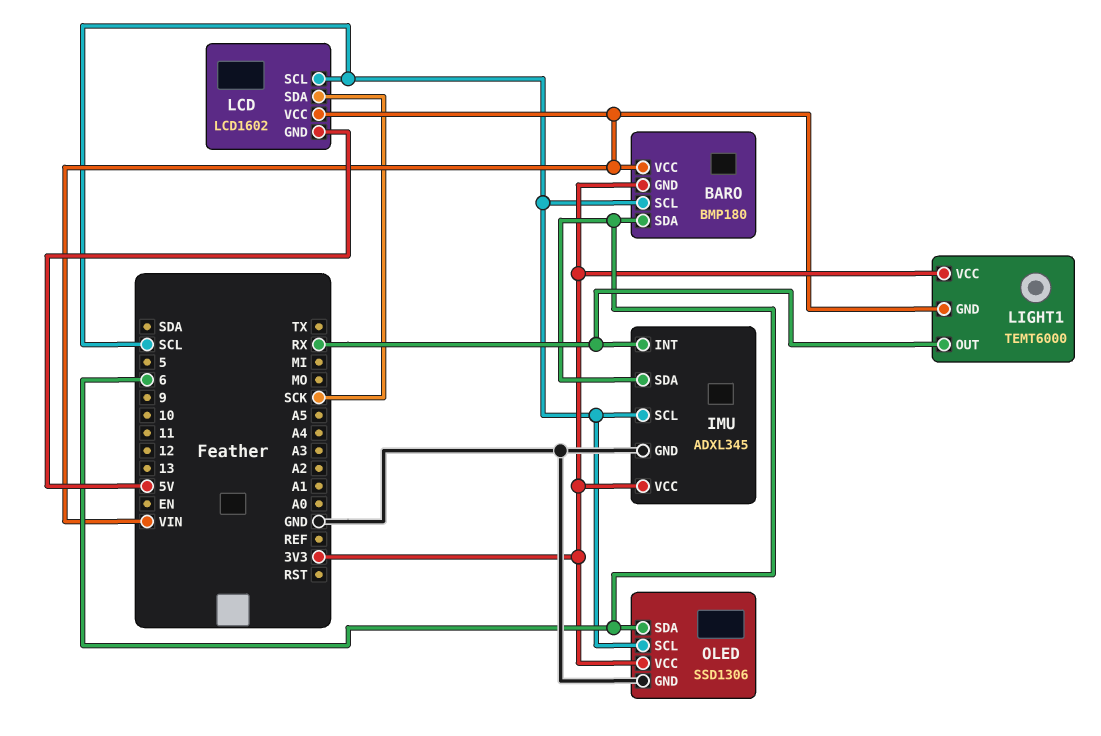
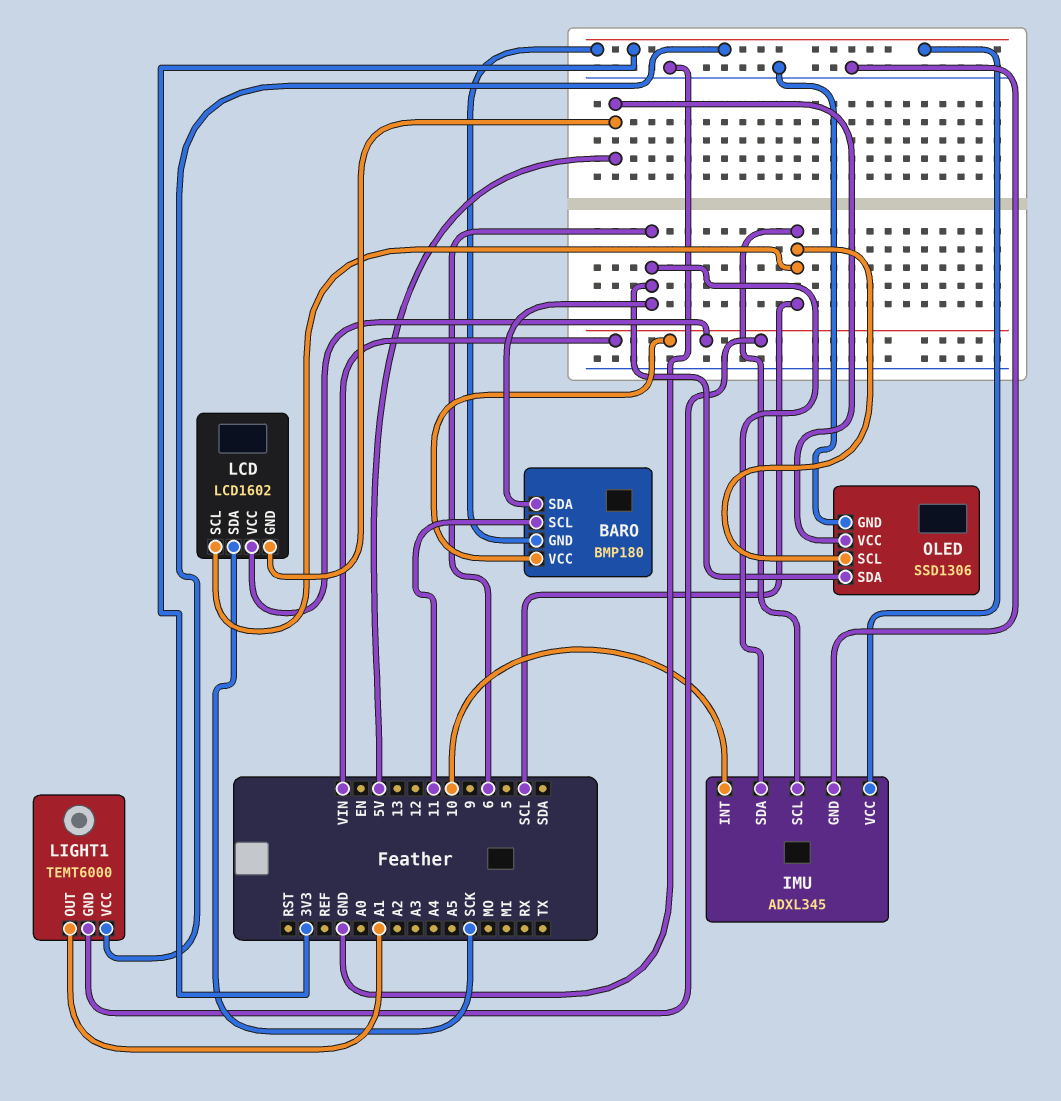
BARO pin SCL: SCL -> 11
IMU pin INT: RX -> 10
LIGHT1 pin OUT: RX -> A1
OLED pin VCC: 3V3 -> 5V

